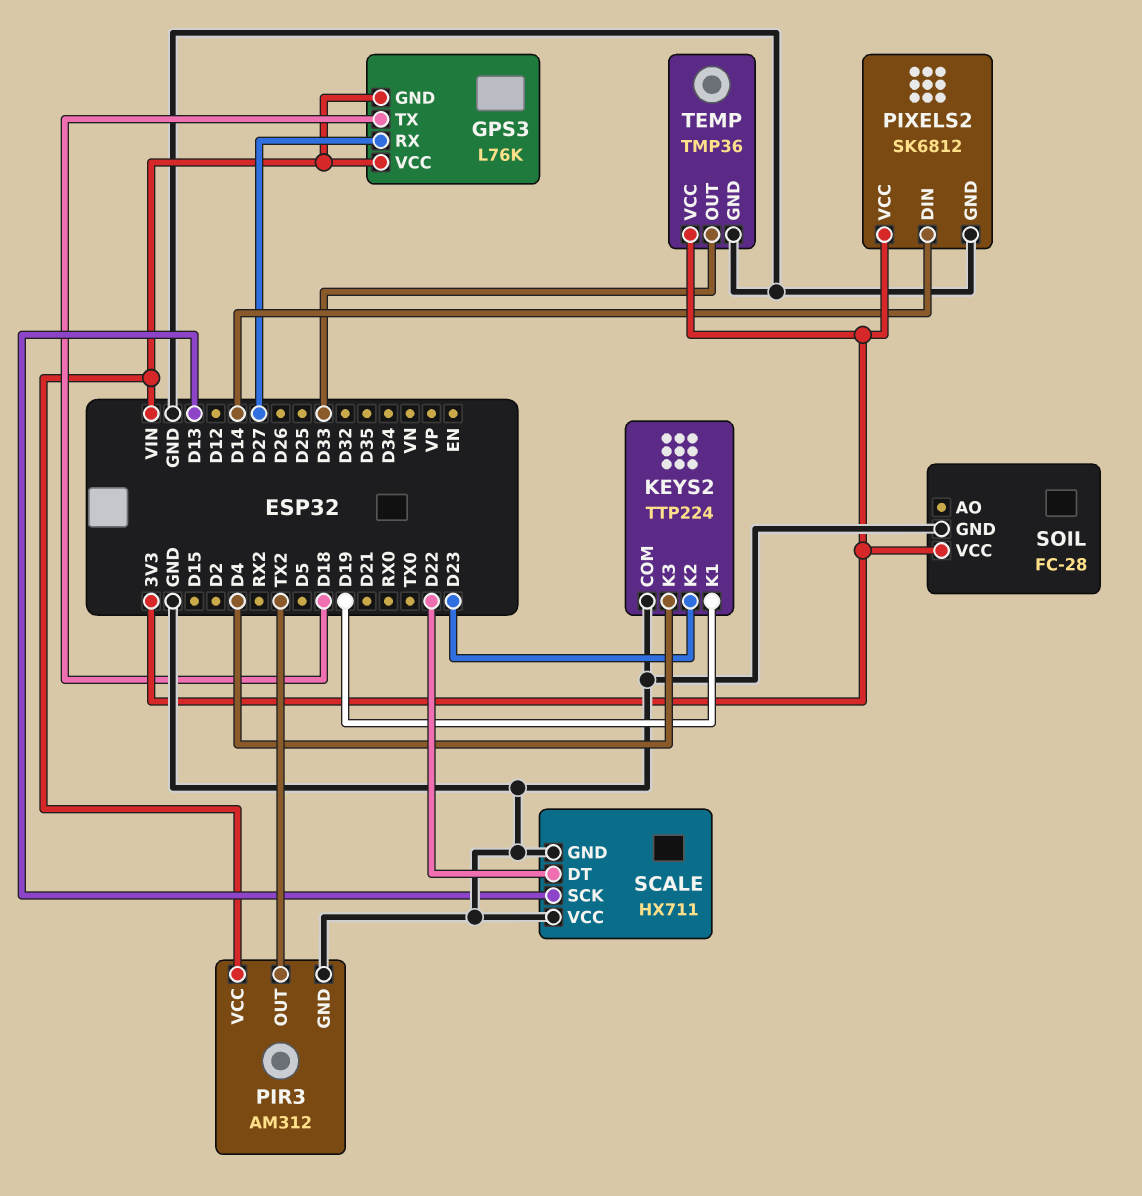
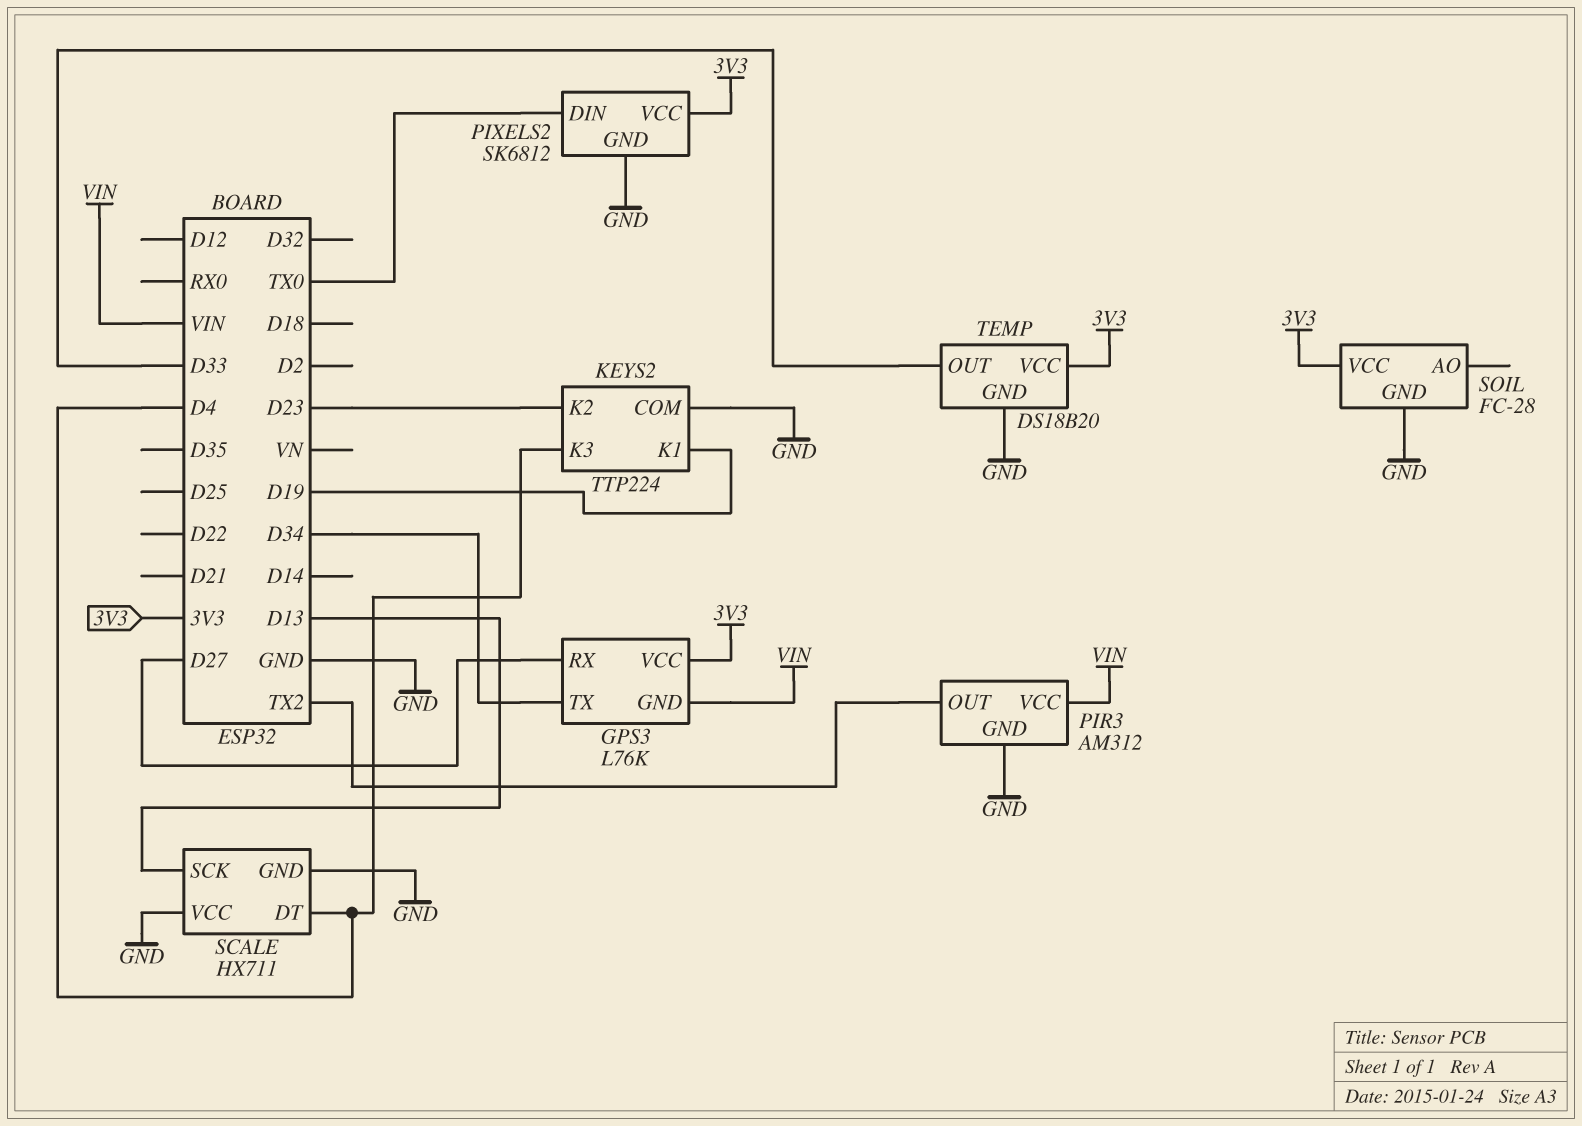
GPS3 pin TX: D18 -> D34
GPS3 pin VCC: VIN -> 3V3
PIXELS2 pin DIN: D14 -> TX0
SCALE pin DT: D22 -> D4
TEMP: TMP36 -> DS18B20

